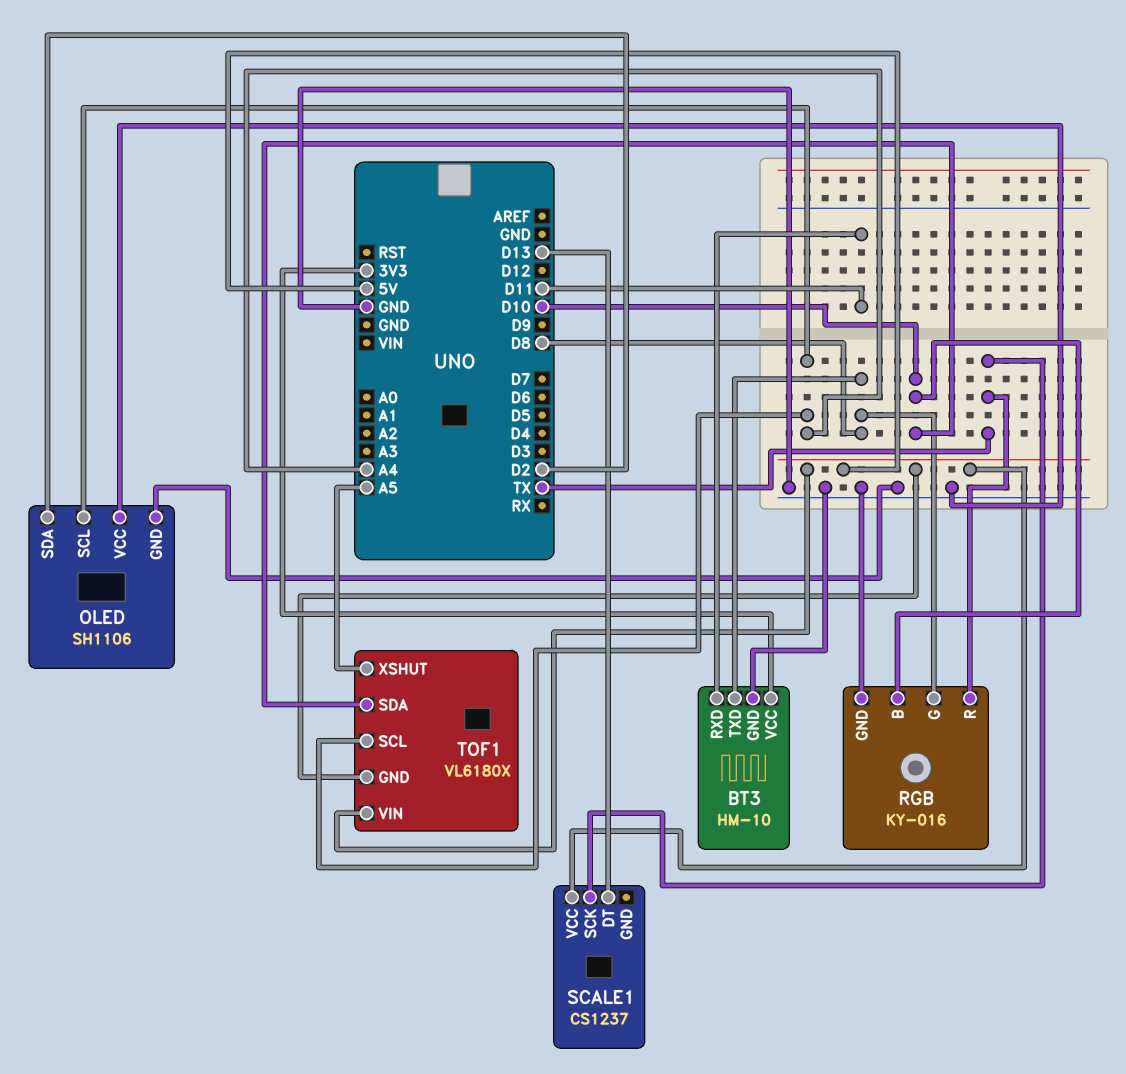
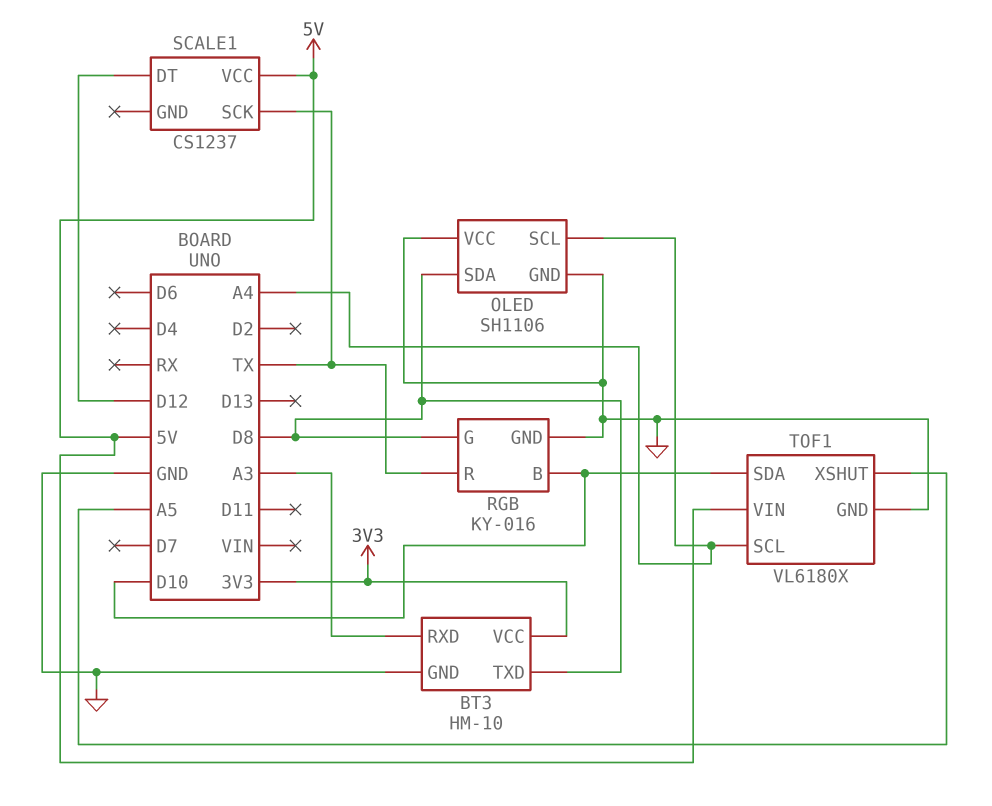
BT3 pin RXD: D11 -> A3
OLED pin SDA: D2 -> D8
SCALE1 pin DT: D13 -> D12
TOF1 pin GND: 5V -> GND

